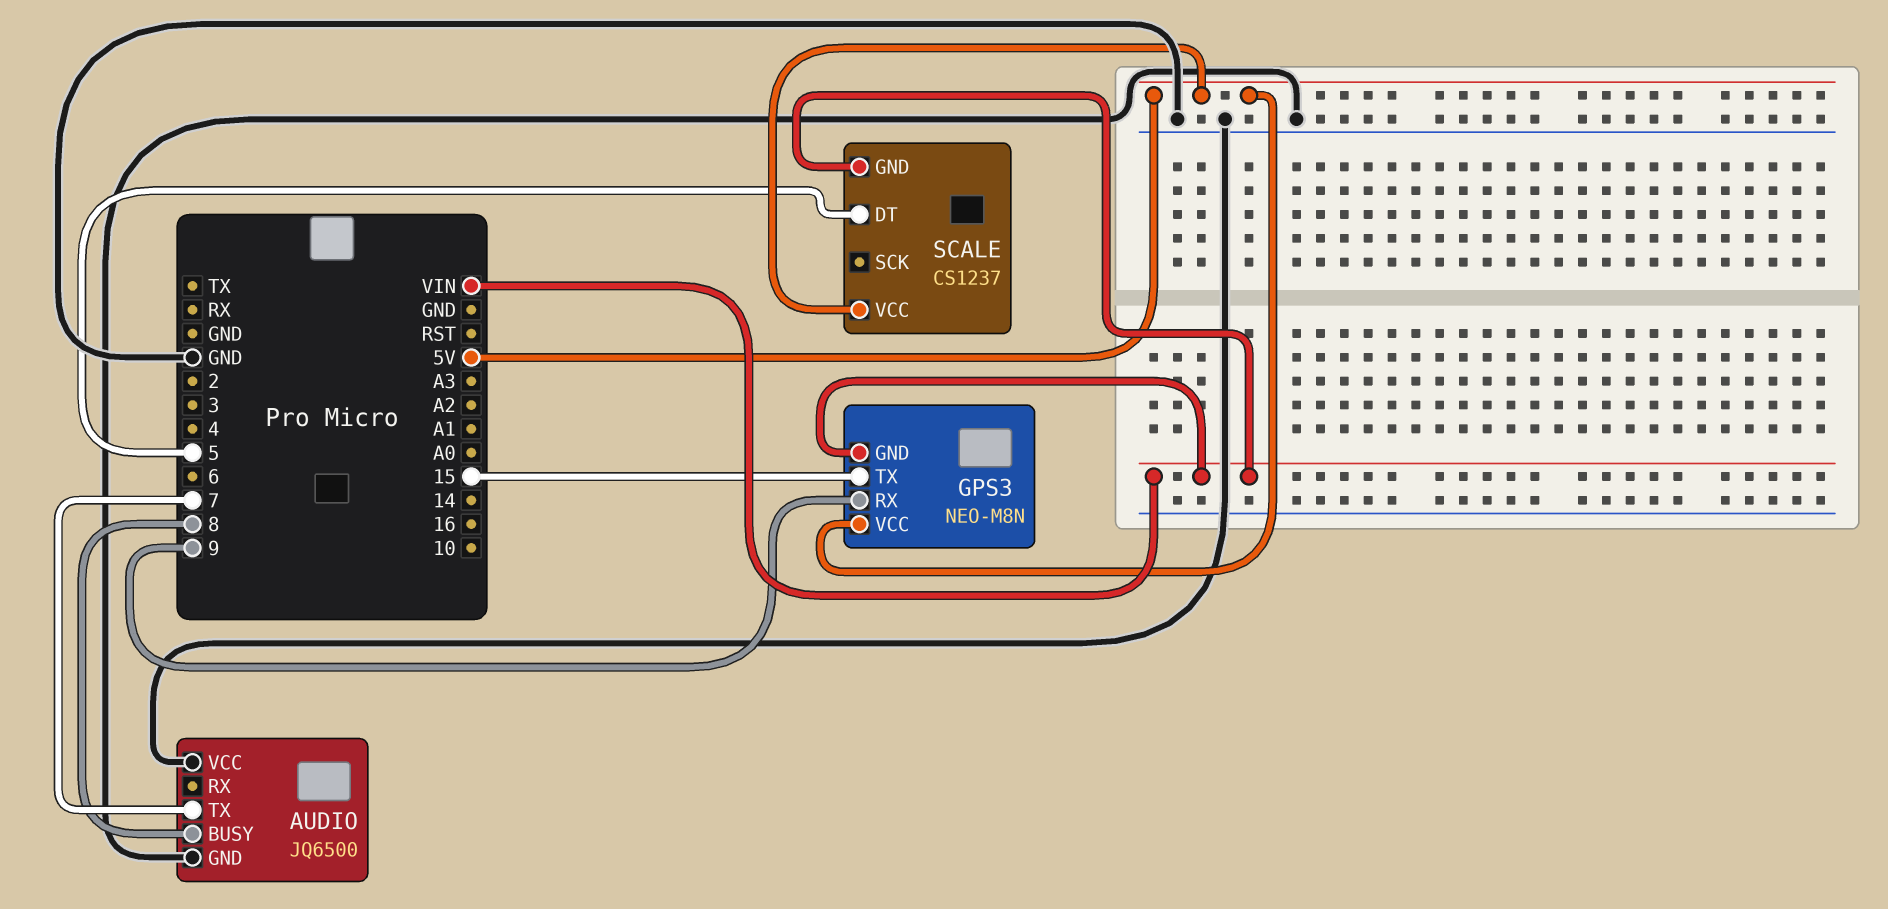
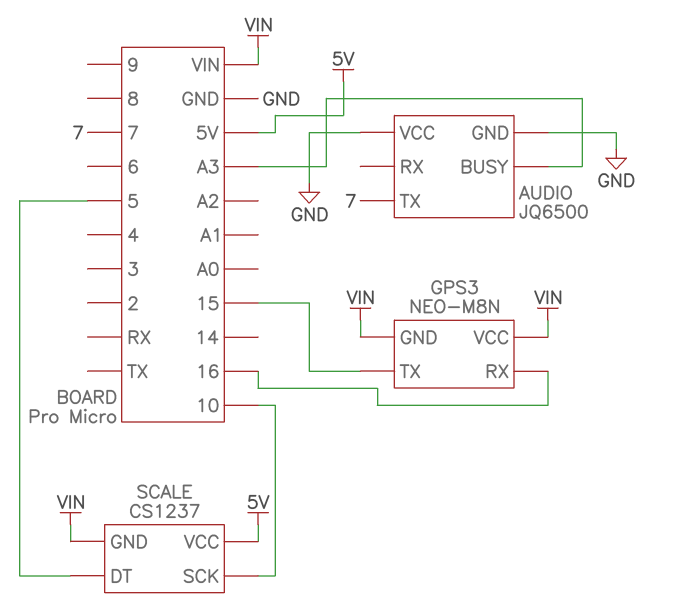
AUDIO pin BUSY: 8 -> A3
GPS3 pin RX: 9 -> 16
GPS3 pin VCC: 5V -> VIN
SCALE pin SCK: none -> 10

